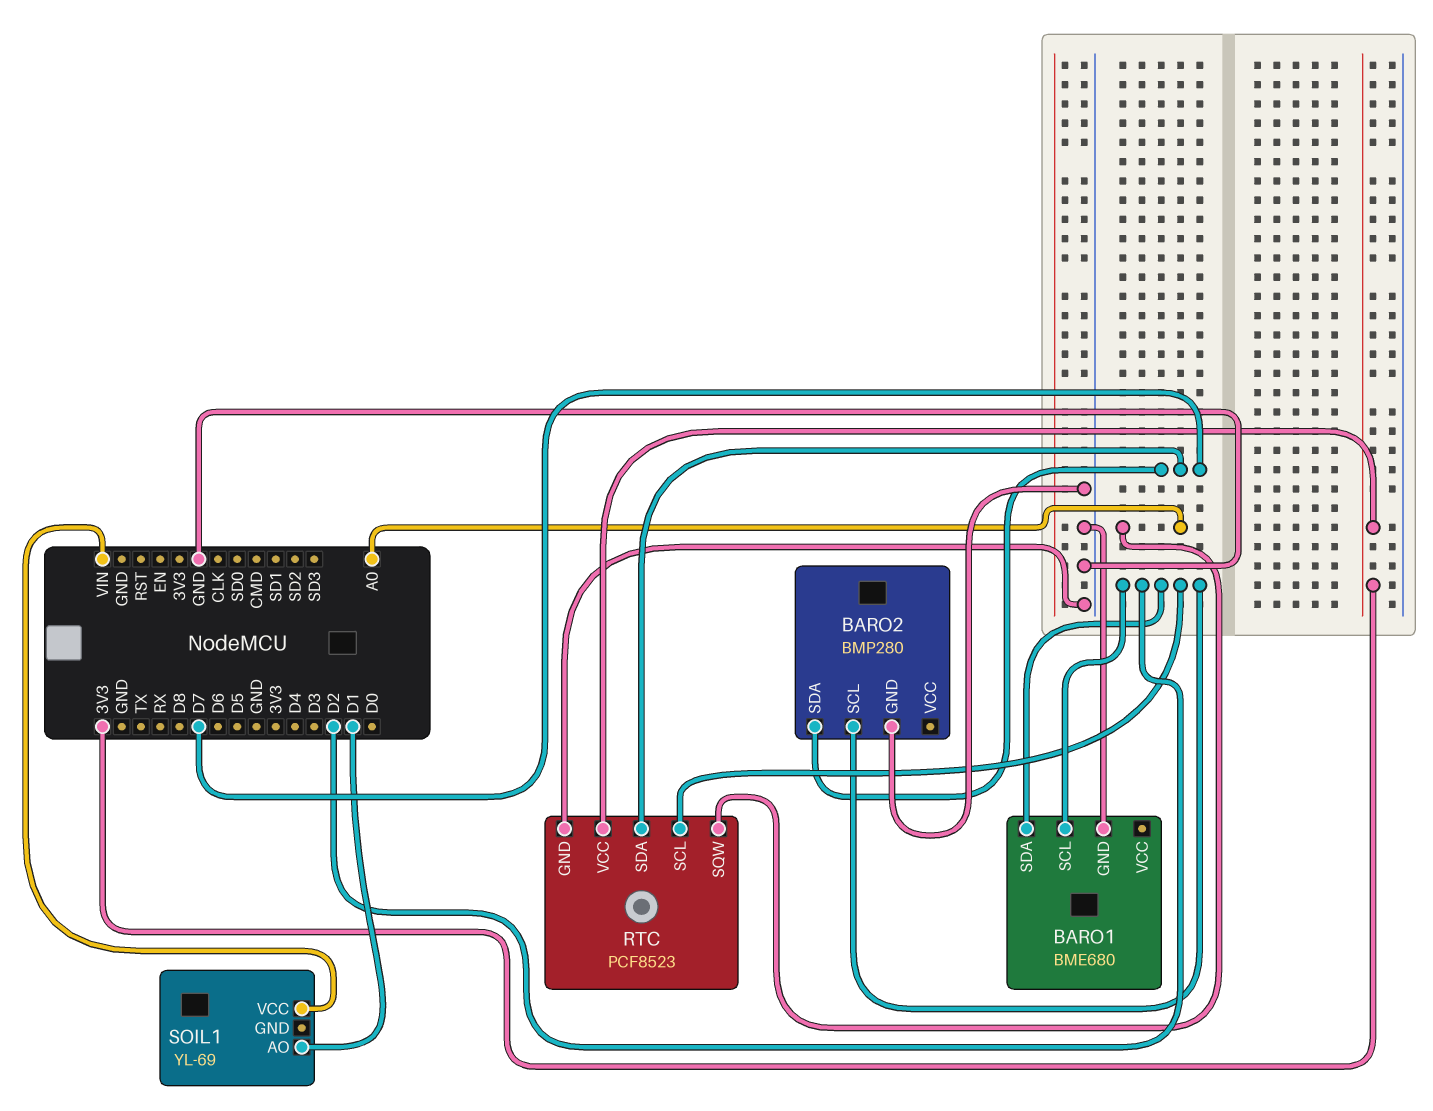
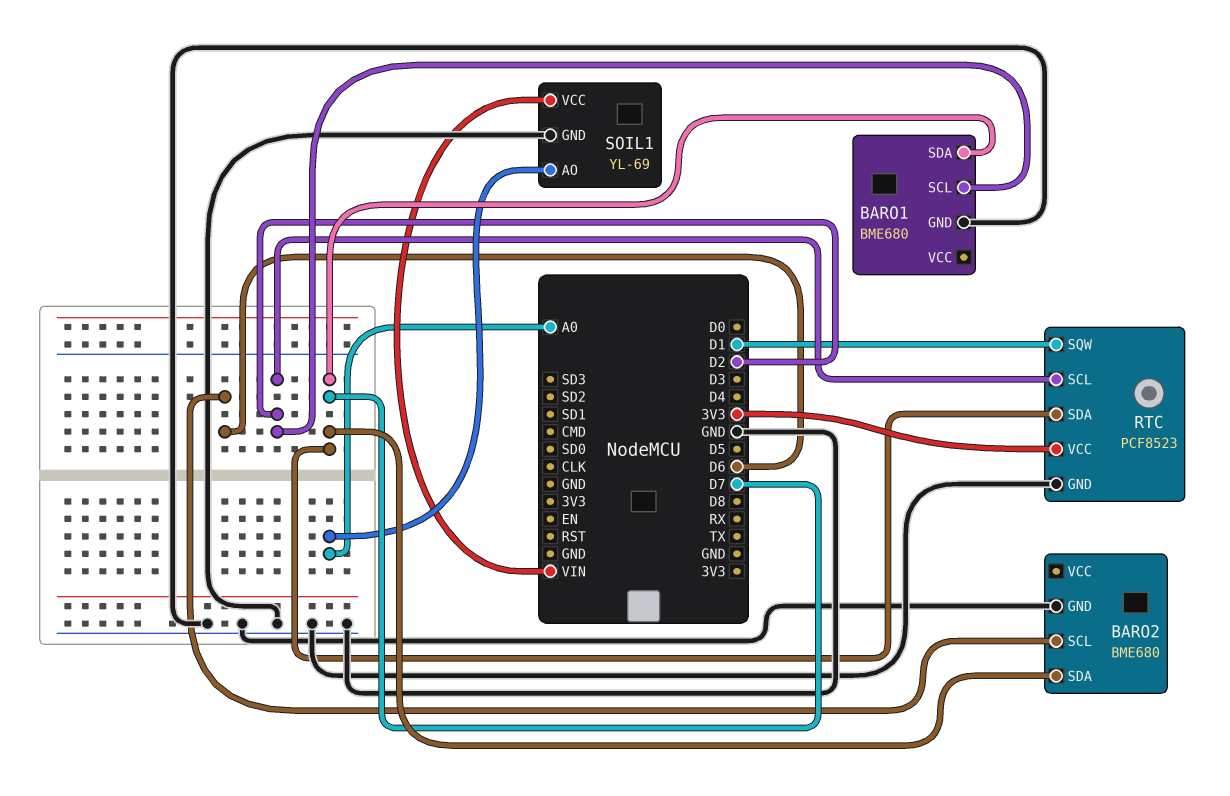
BARO1 pin SDA: D2 -> D7
BARO2: BMP280 -> BME680
BARO2 pin SCL: D2 -> D6
RTC pin SQW: A0 -> D1
SOIL1 pin AO: D1 -> A0
SOIL1 pin GND: none -> GND

